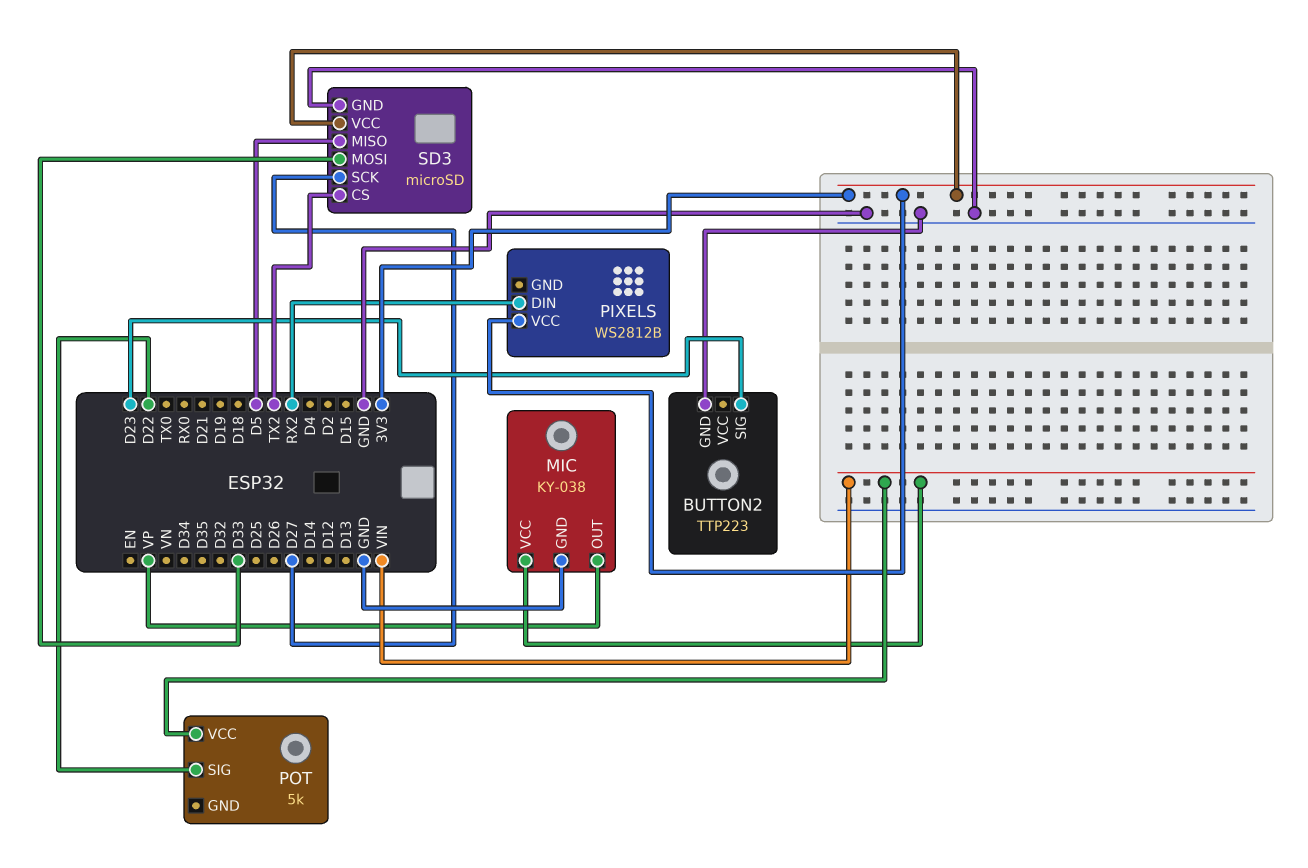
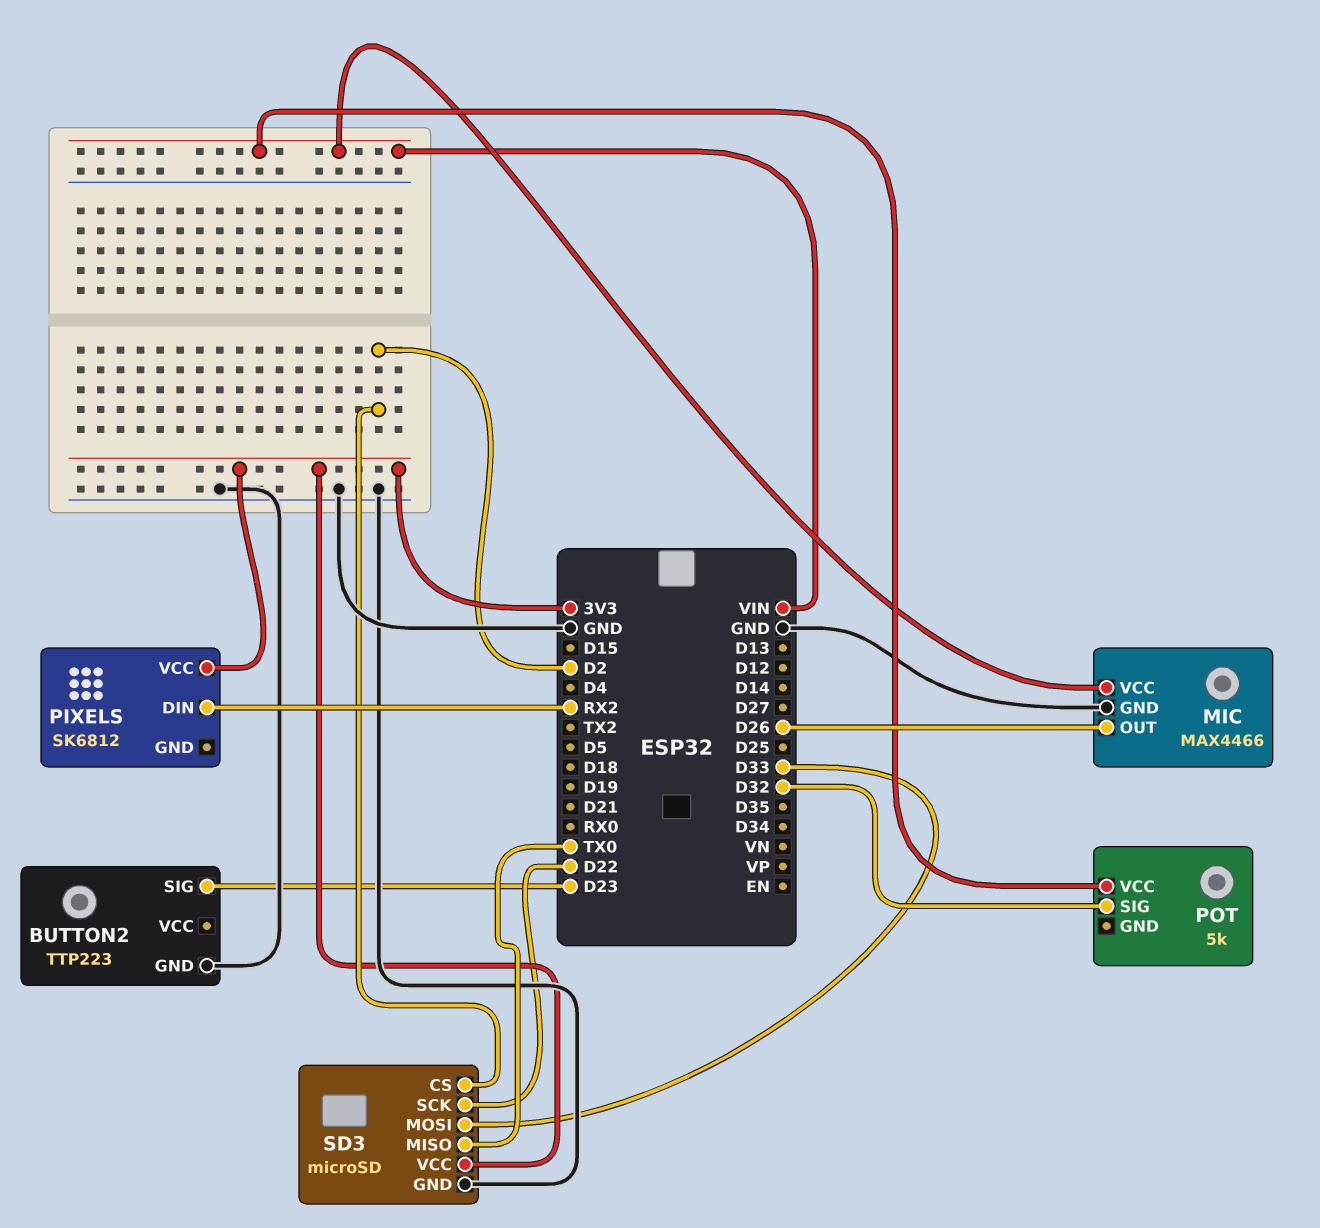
MIC: KY-038 -> MAX4466
MIC pin OUT: VP -> D26
PIXELS: WS2812B -> SK6812
POT pin SIG: D22 -> D32
SD3 pin CS: TX2 -> D2
SD3 pin MISO: D5 -> TX0
SD3 pin SCK: D27 -> D22

